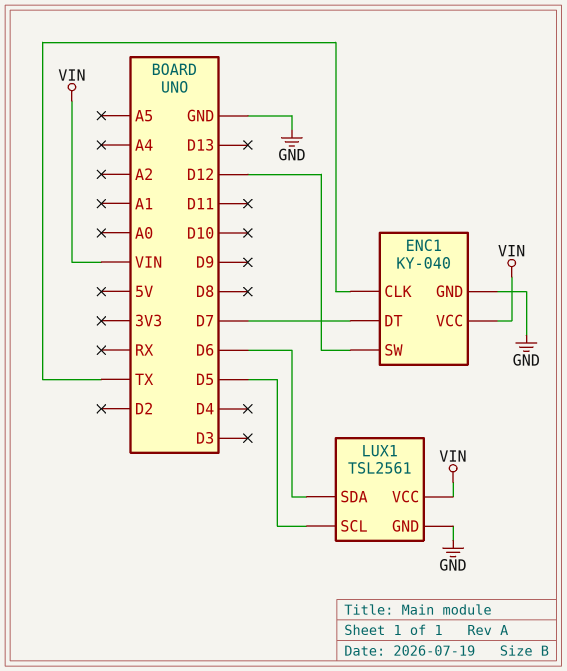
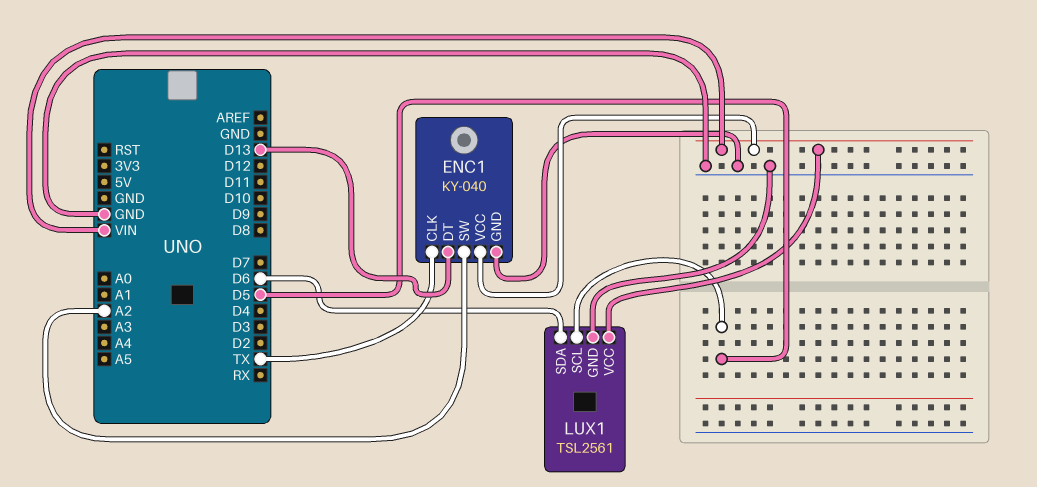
ENC1 pin DT: D7 -> D13
ENC1 pin SW: D12 -> A2

